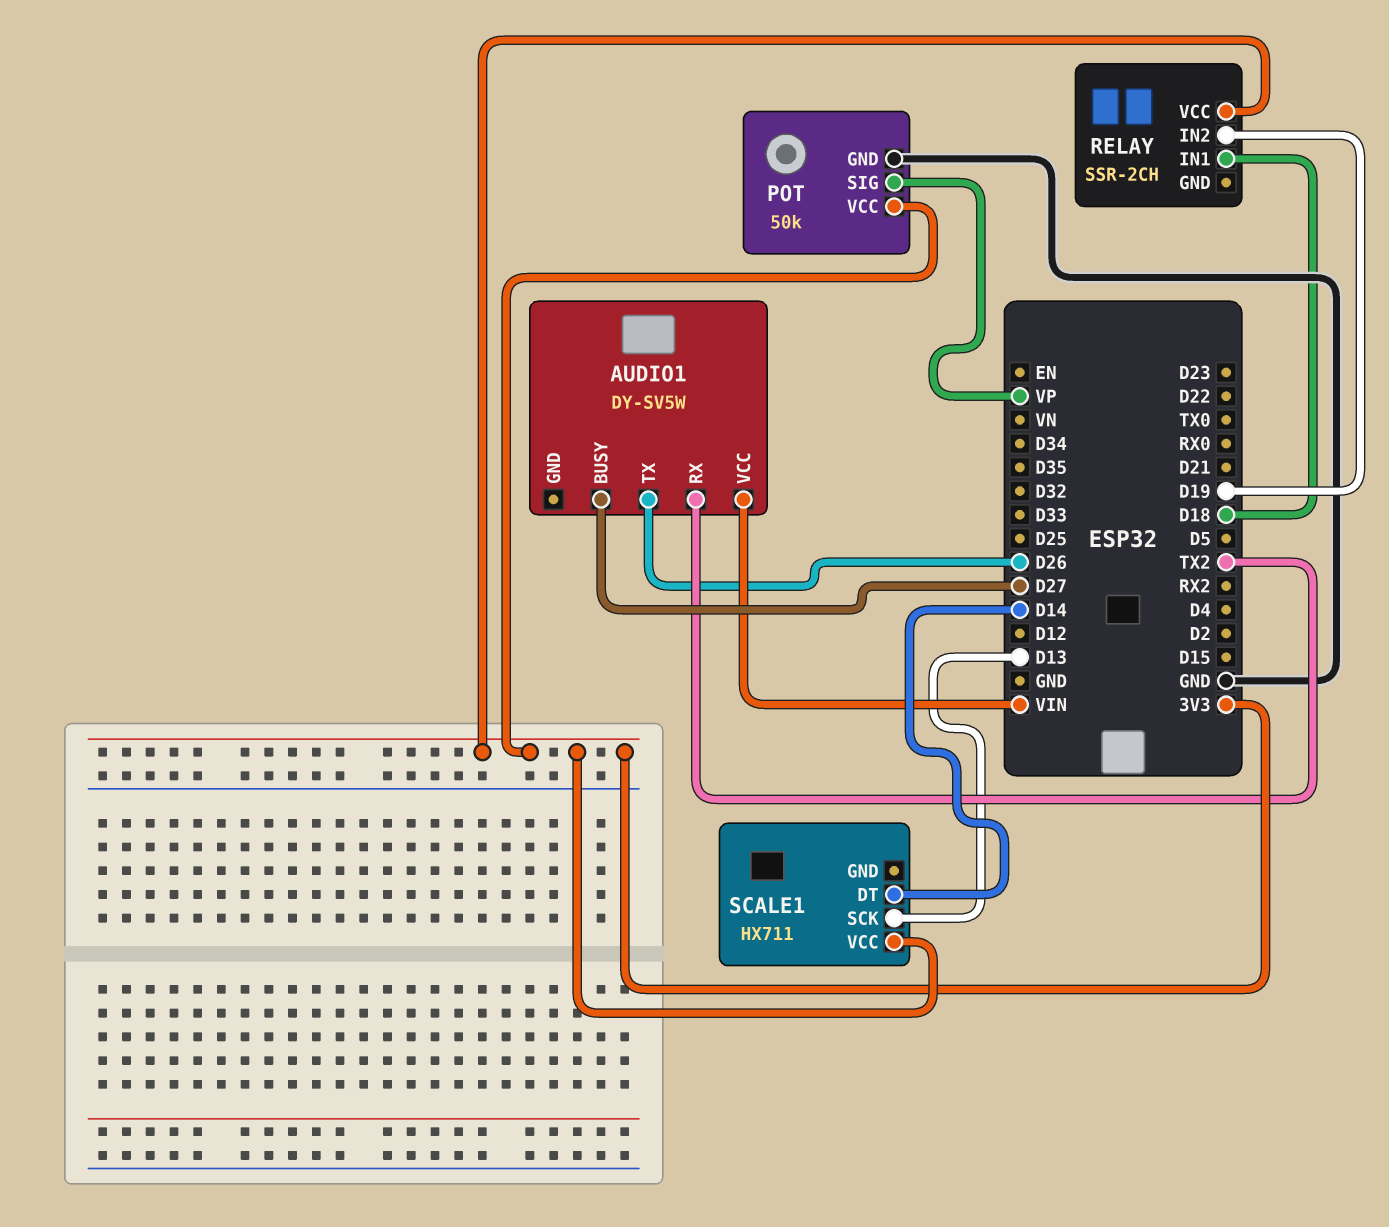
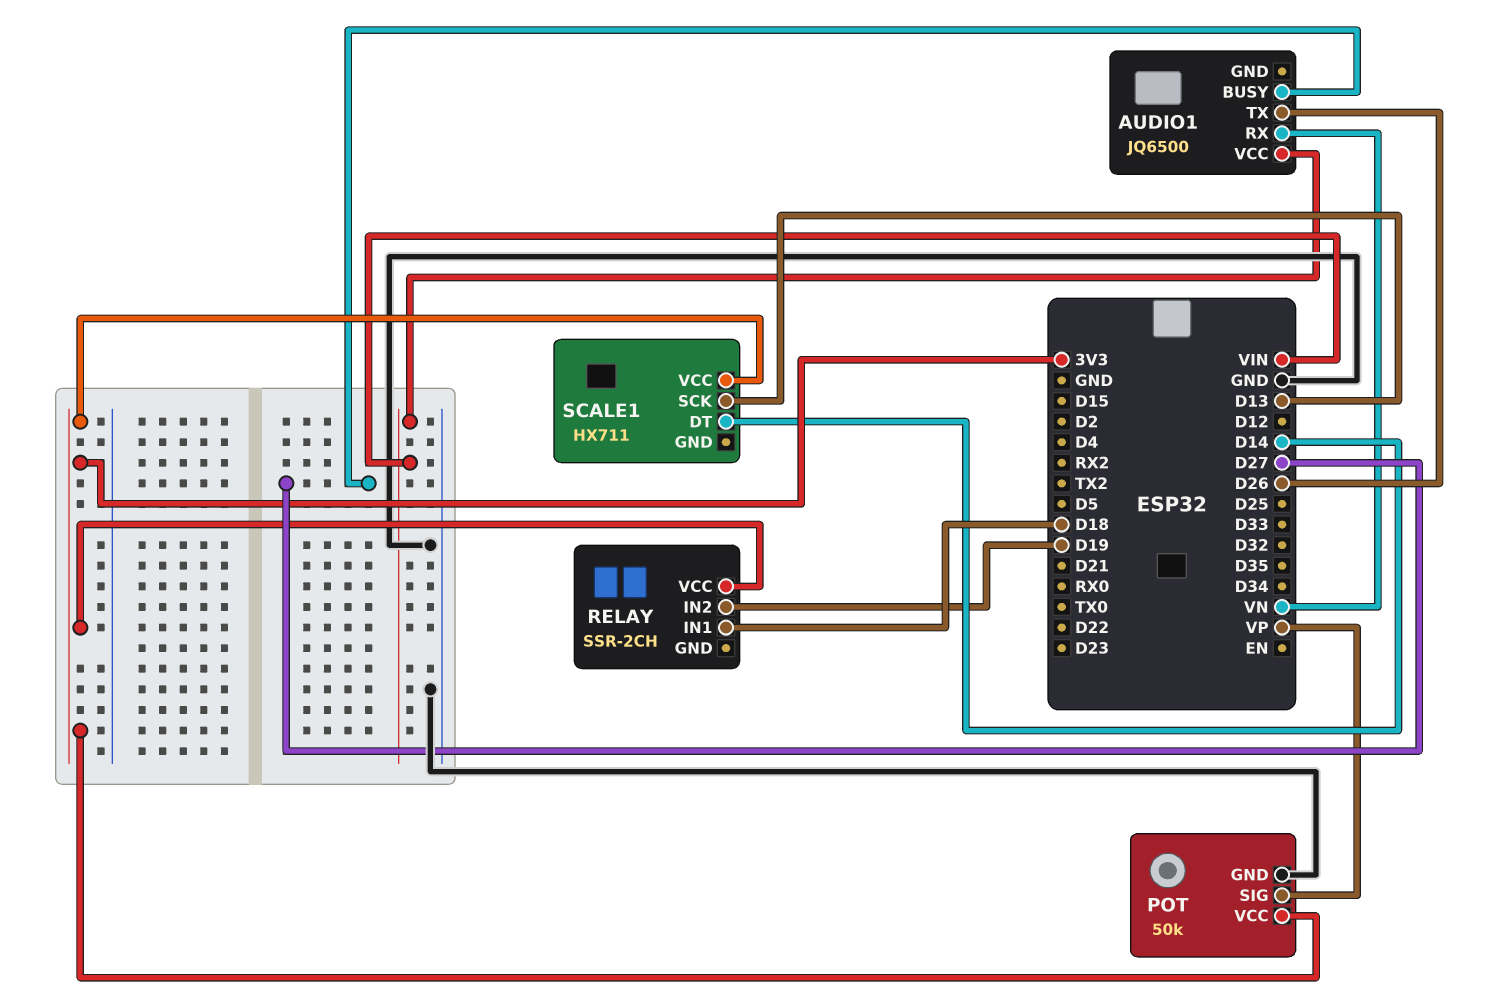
AUDIO1: DY-SV5W -> JQ6500
AUDIO1 pin RX: TX2 -> VN

